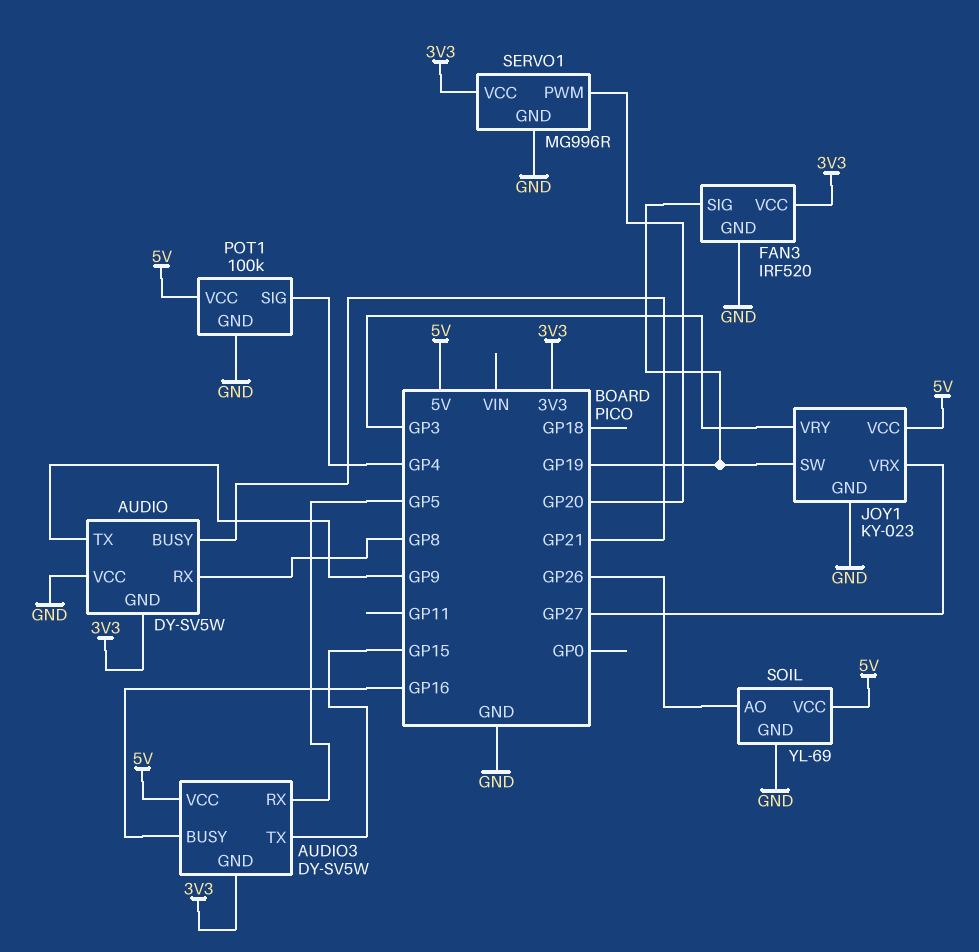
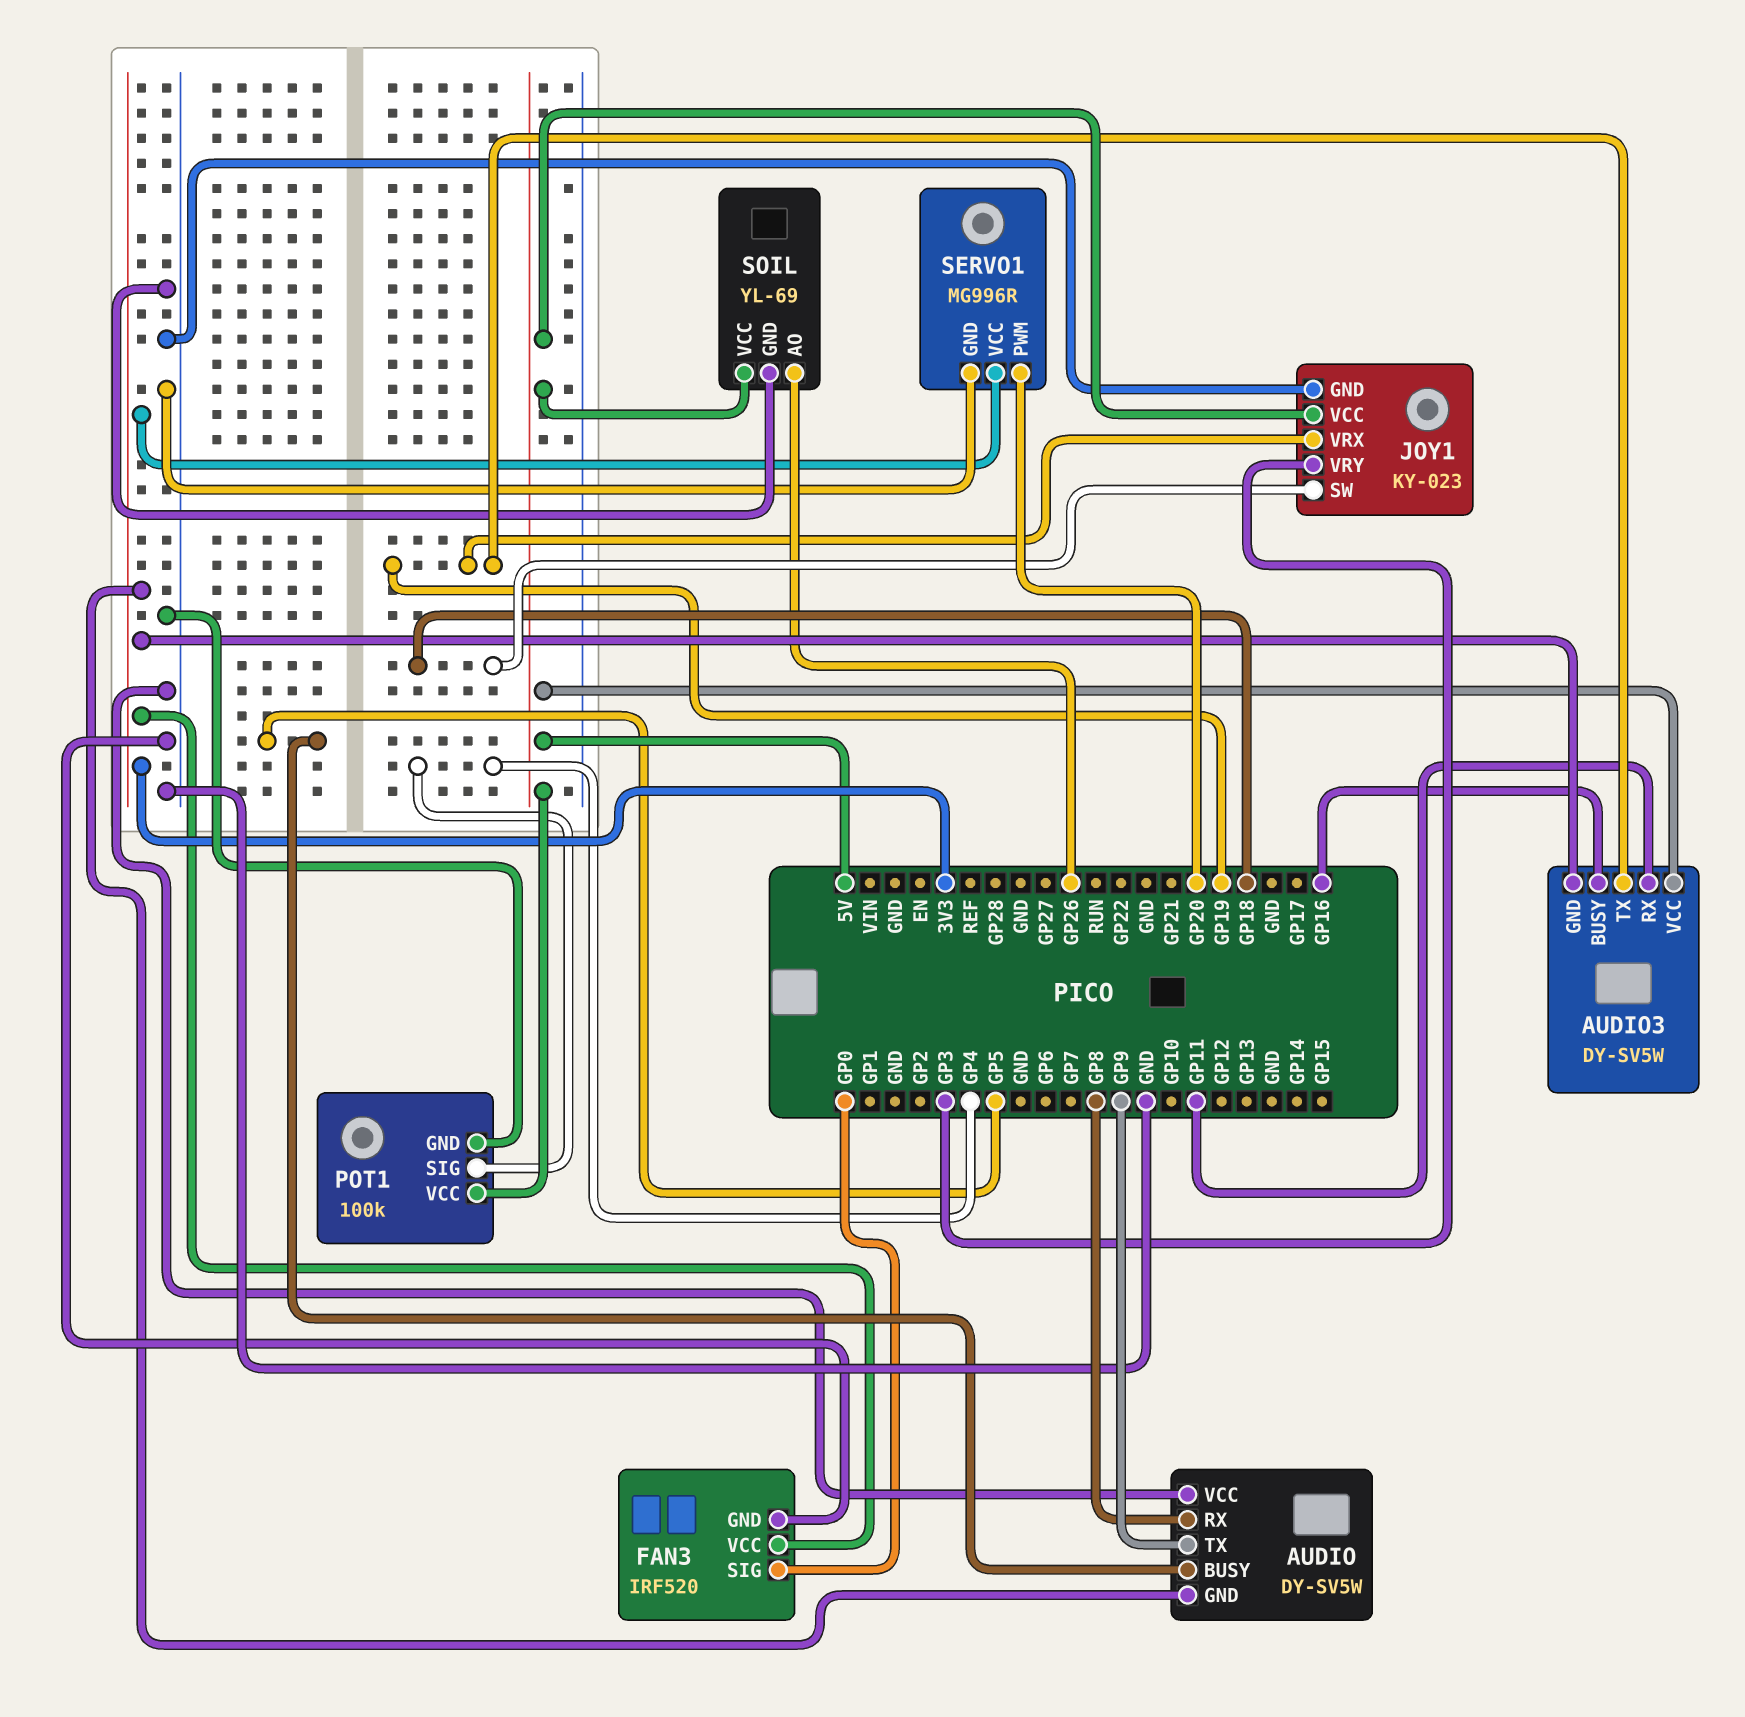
AUDIO pin BUSY: GP21 -> GP5
AUDIO3 pin RX: GP5 -> GP11
AUDIO3 pin TX: GP15 -> GP19
FAN3 pin SIG: GP19 -> GP0
JOY1 pin SW: GP19 -> GP18
JOY1 pin VRX: GP27 -> GP19

